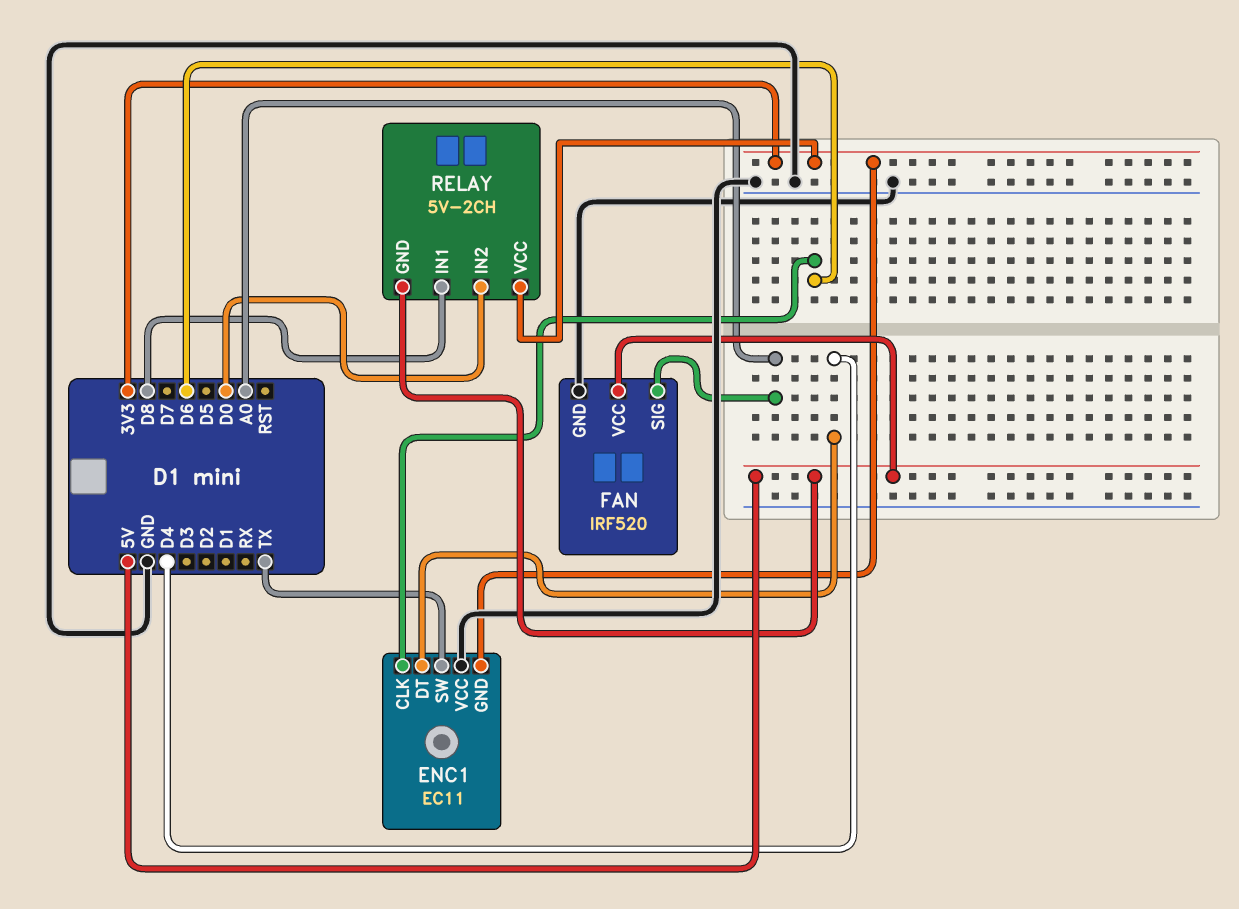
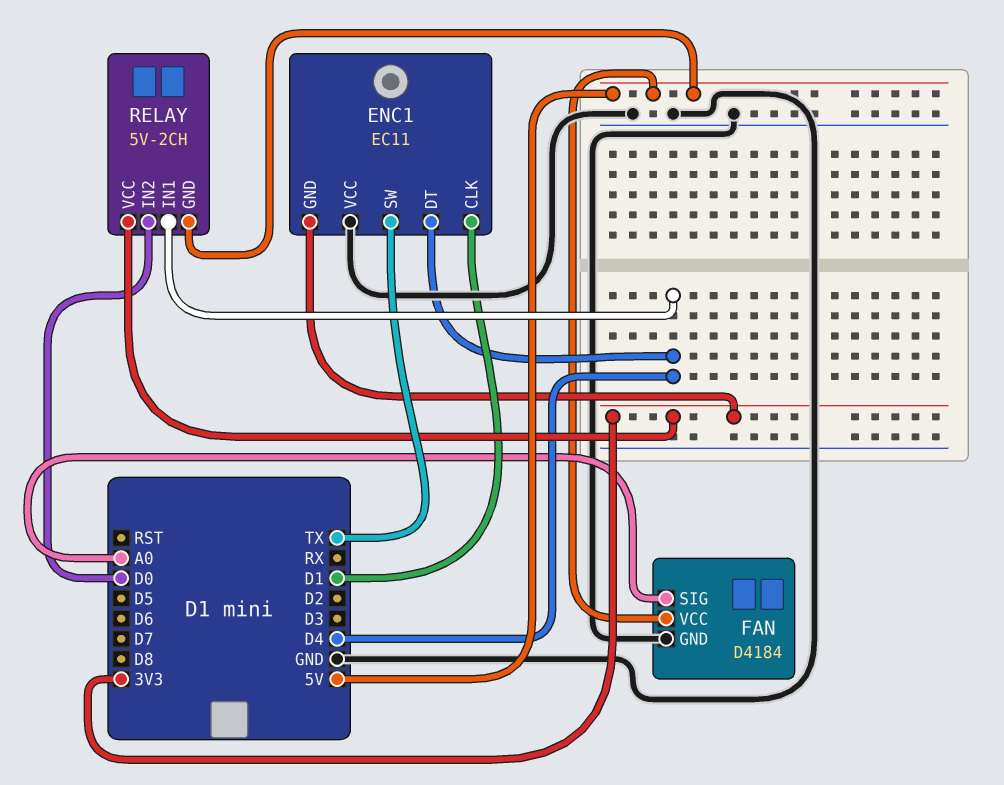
ENC1 pin CLK: D6 -> D1
FAN: IRF520 -> D4184
RELAY pin IN1: D8 -> D4

